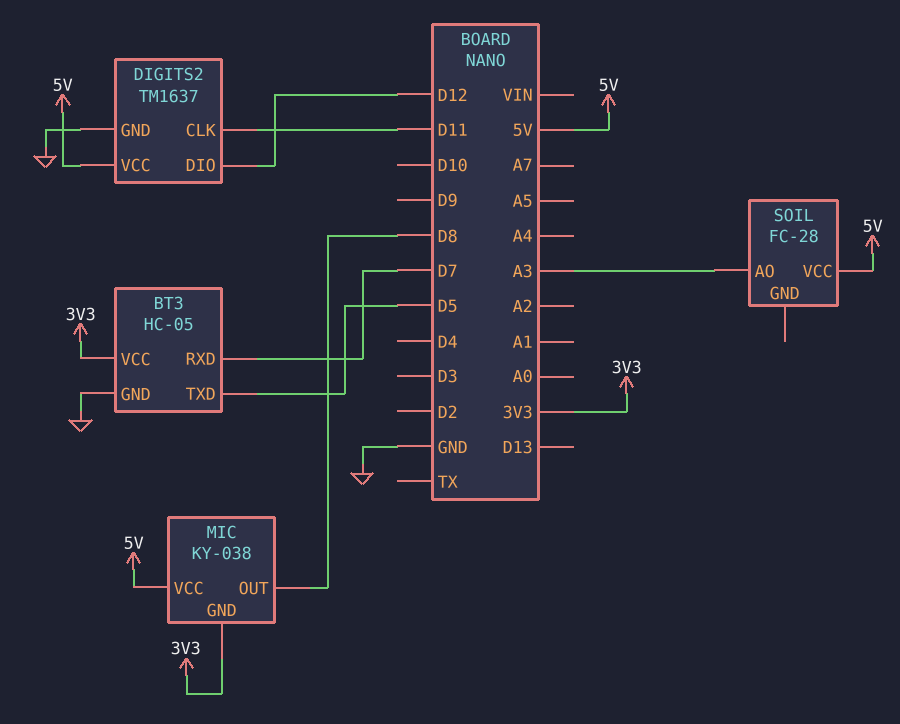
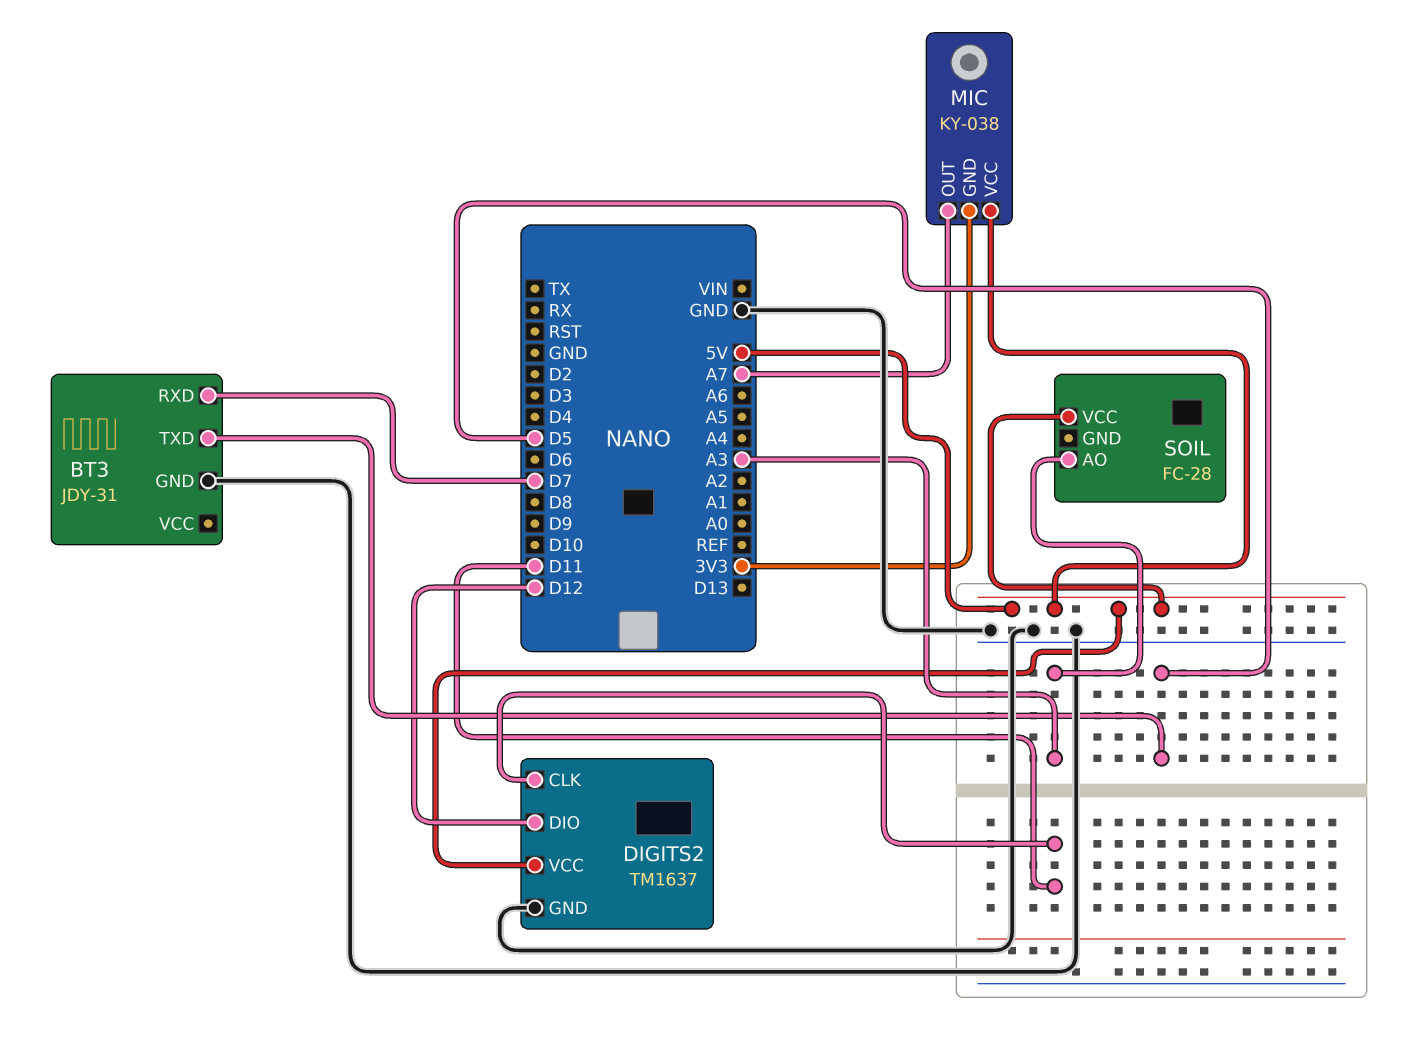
BT3: HC-05 -> JDY-31
BT3 pin VCC: 3V3 -> none
MIC pin OUT: D8 -> A7

